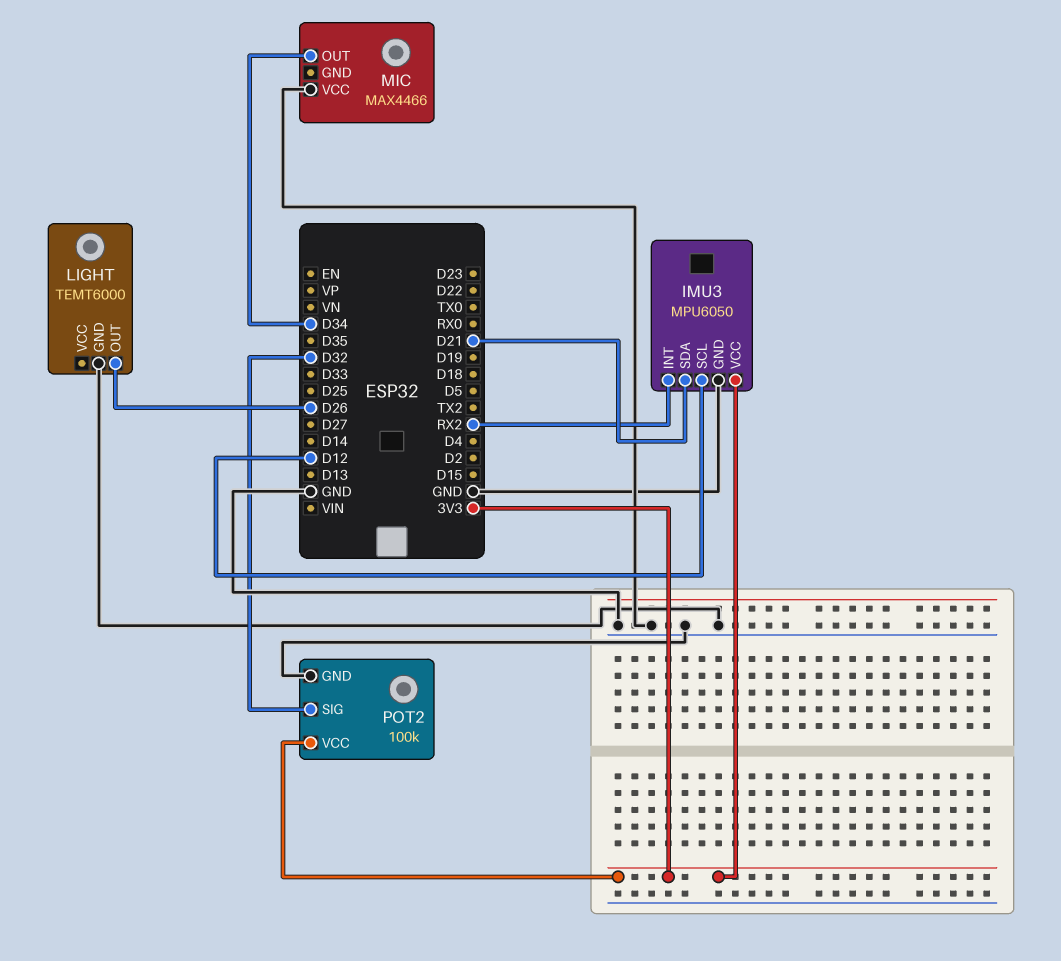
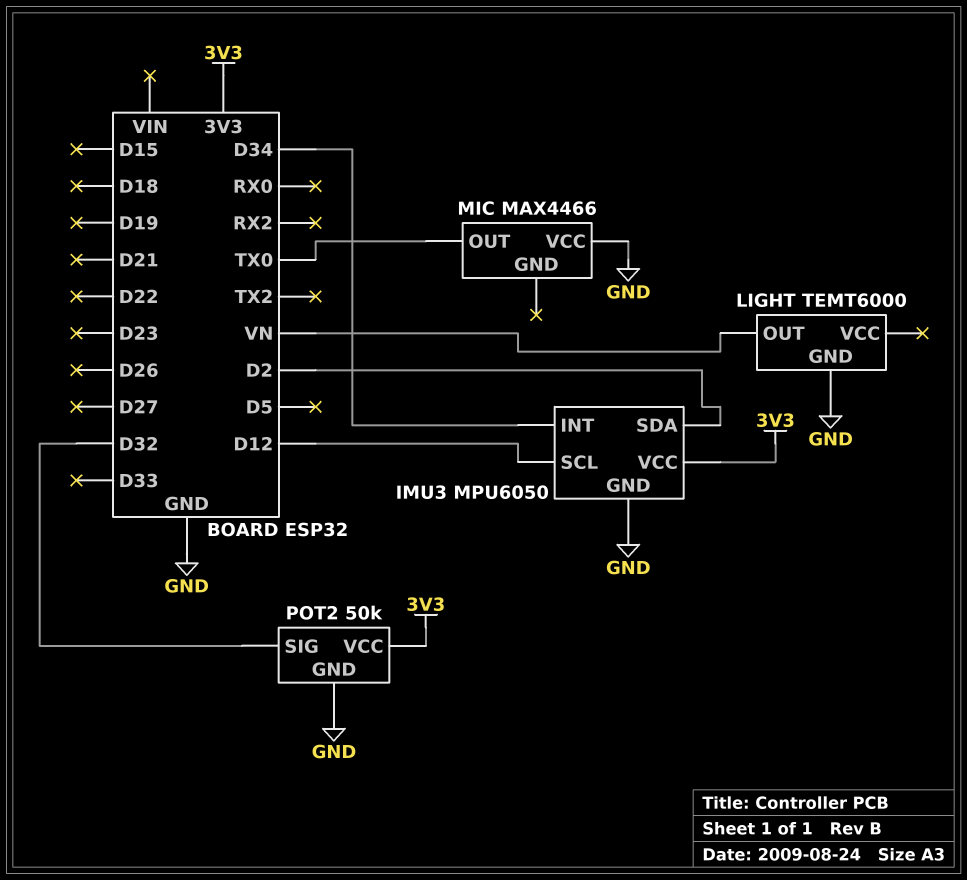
IMU3 pin INT: RX2 -> D34
IMU3 pin SDA: D21 -> D2
LIGHT pin OUT: D26 -> VN
MIC pin OUT: D34 -> TX0
POT2: 100k -> 50k

